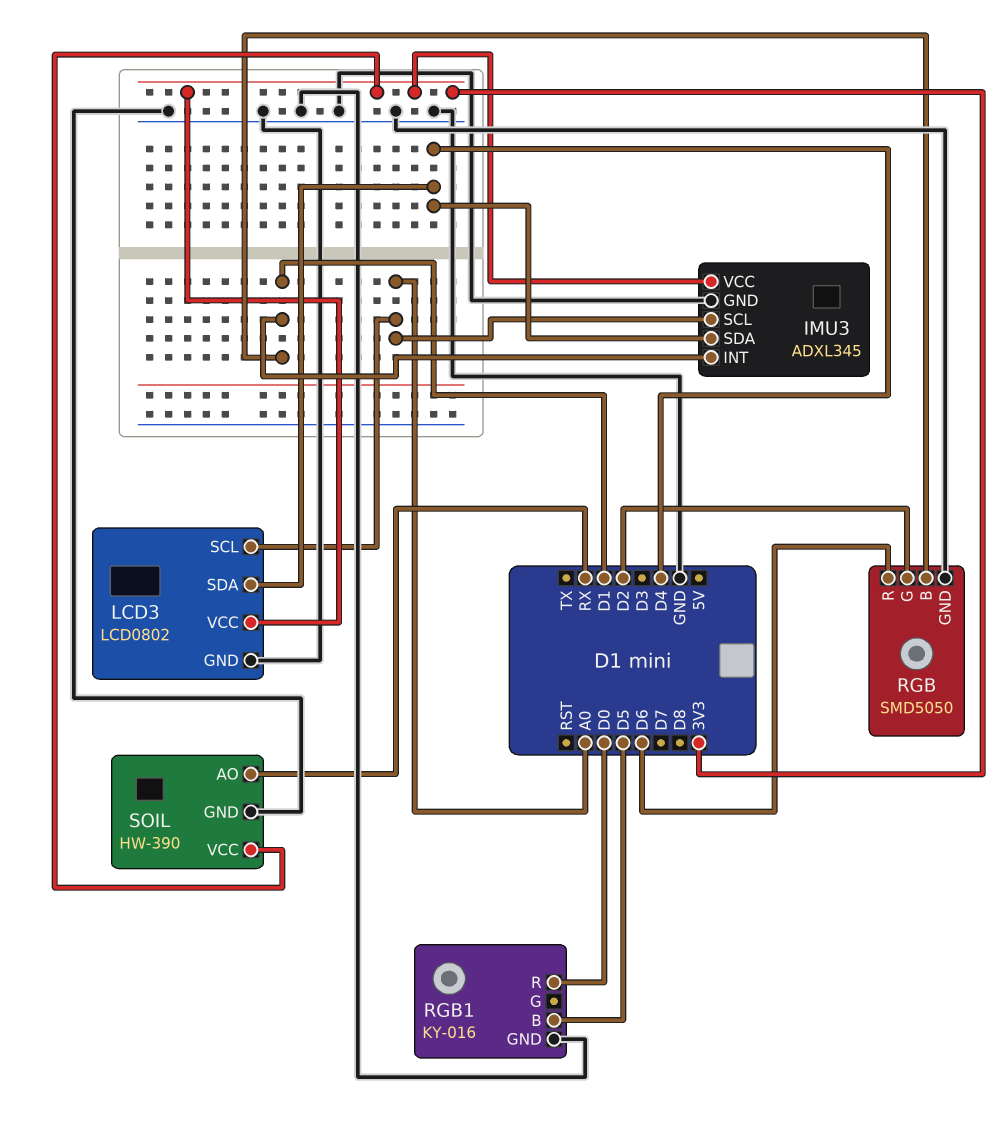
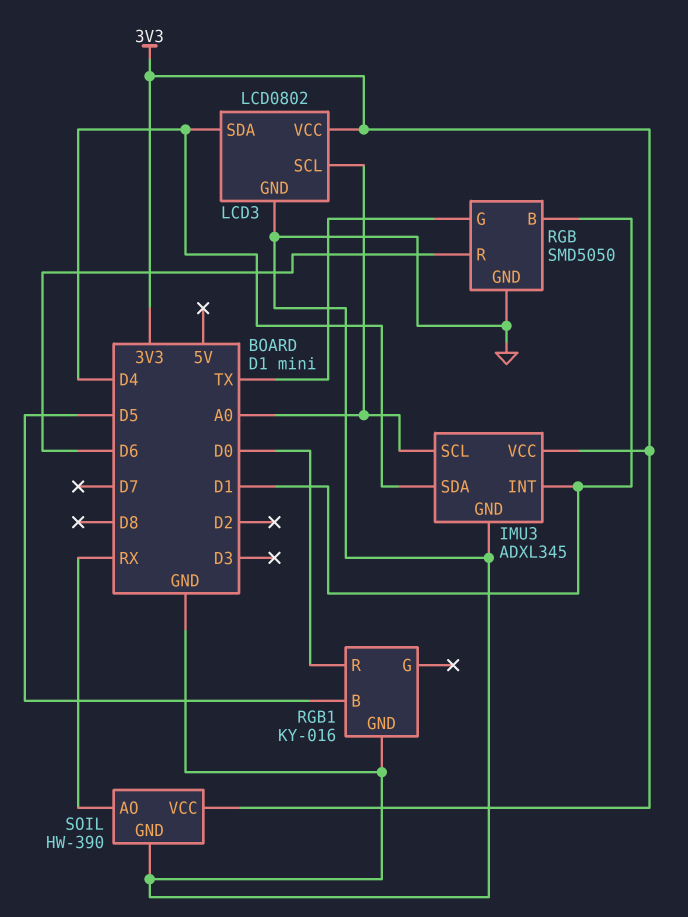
RGB pin G: D2 -> TX

